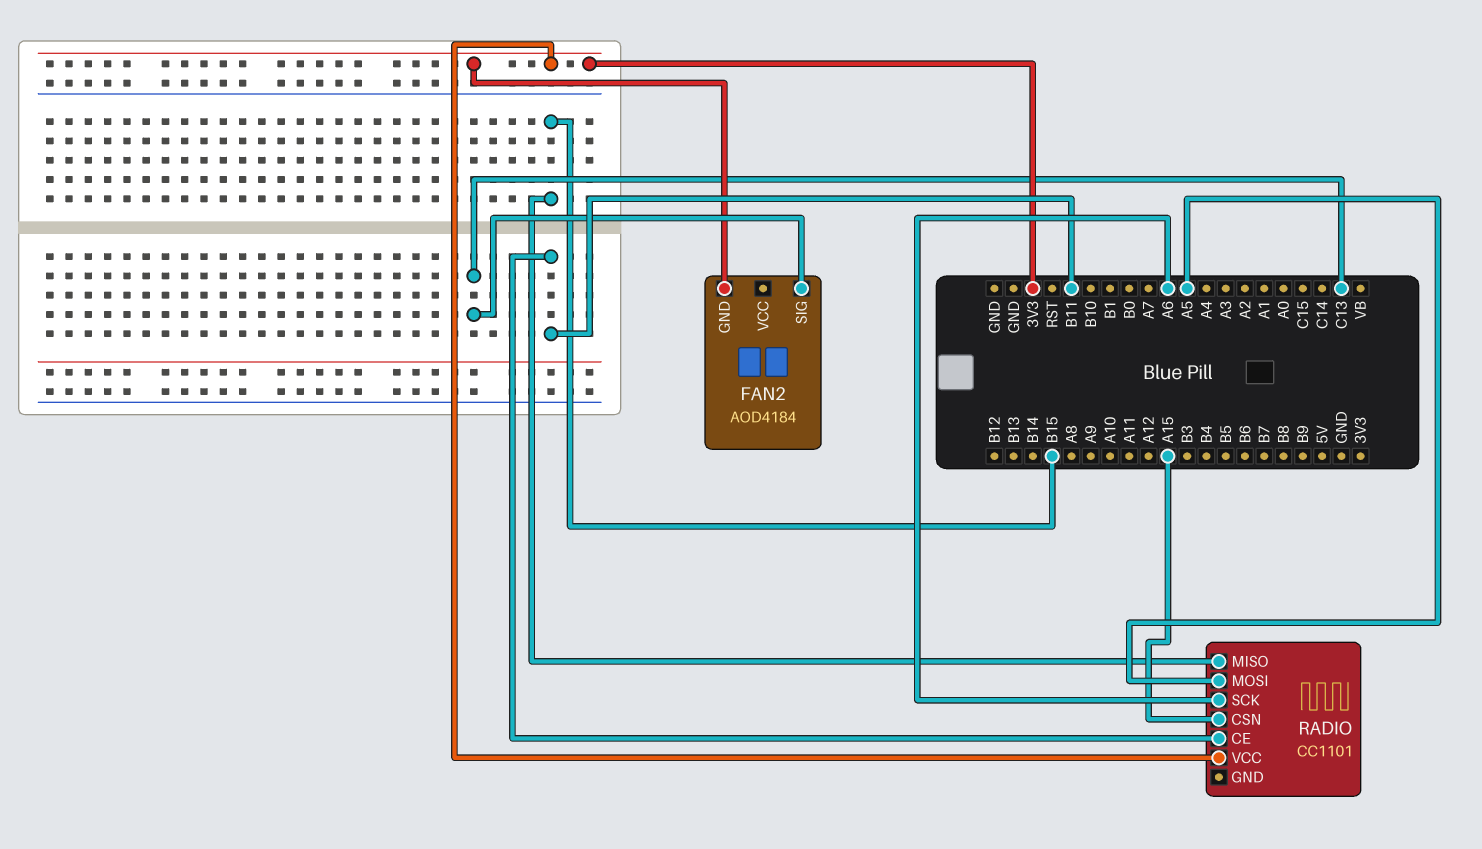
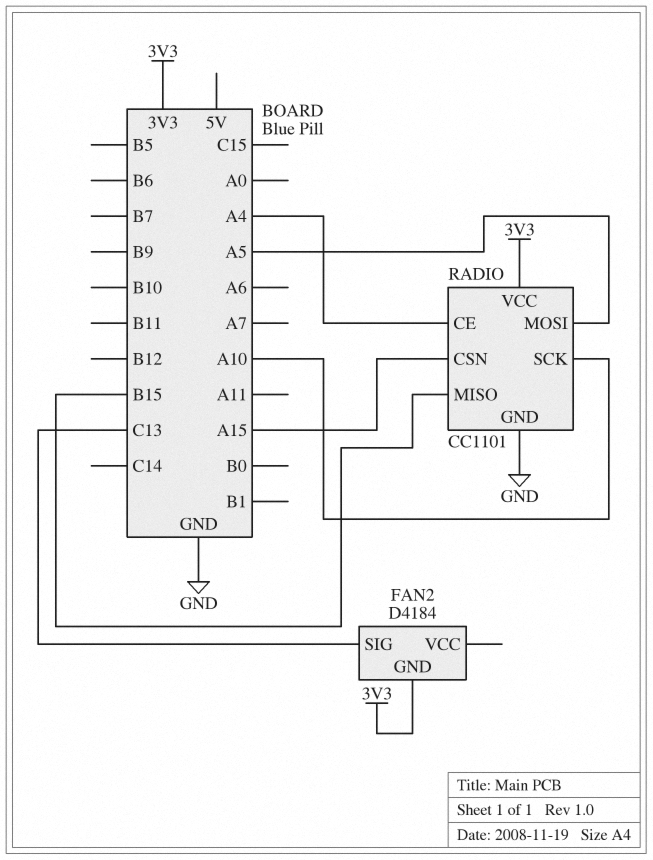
FAN2: AOD4184 -> D4184
RADIO pin CE: B11 -> A4
RADIO pin GND: none -> GND
RADIO pin SCK: A6 -> A10

